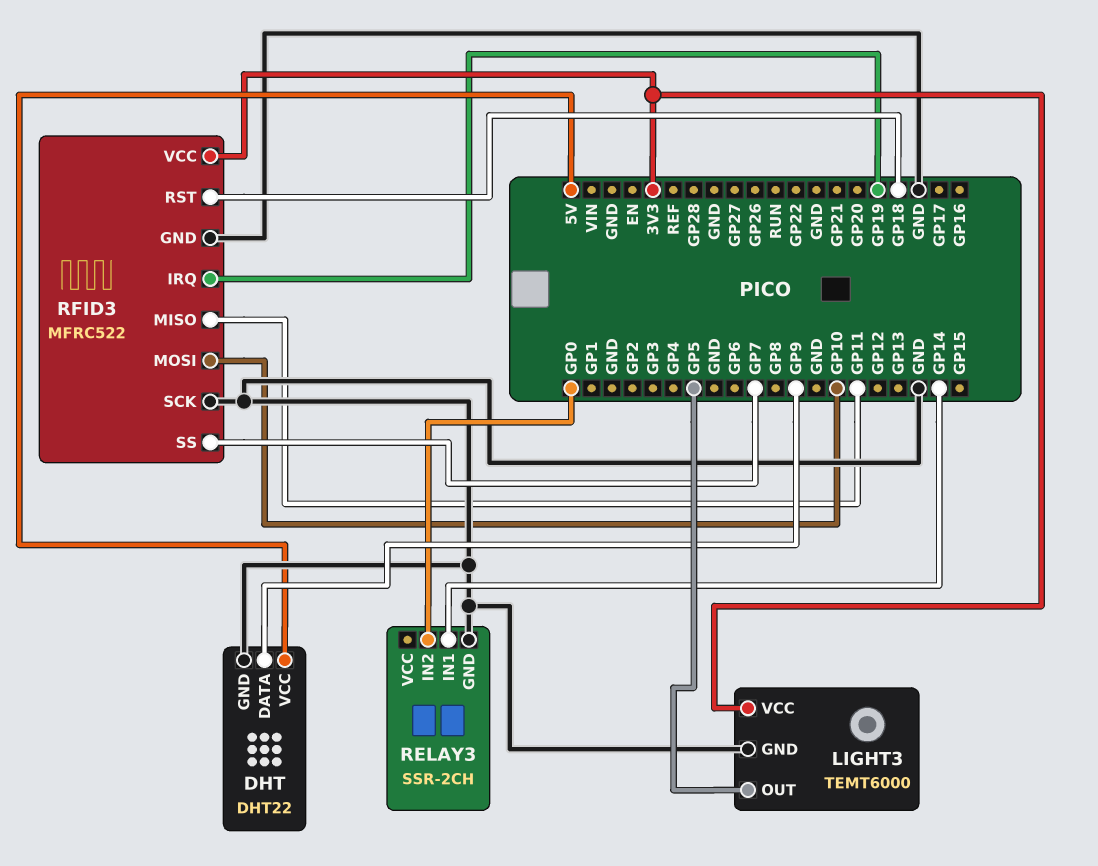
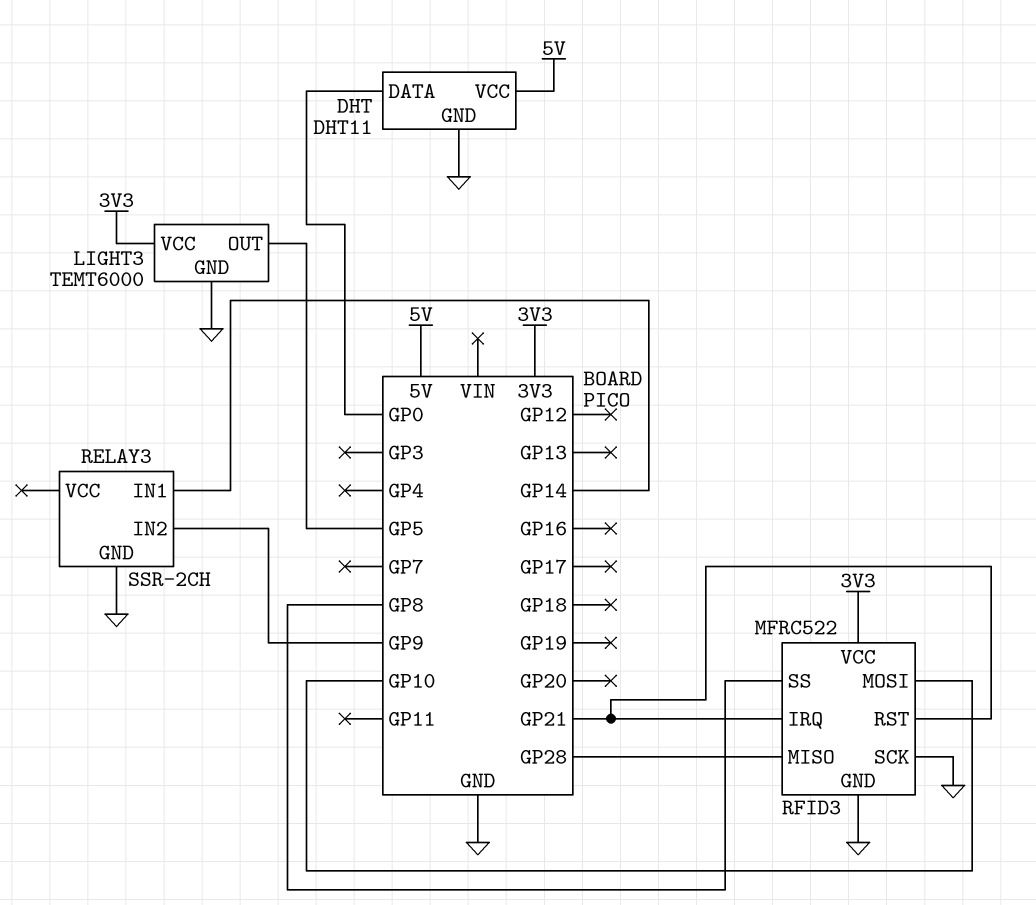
DHT: DHT22 -> DHT11
DHT pin DATA: GP9 -> GP0
RELAY3 pin IN2: GP0 -> GP9
RFID3 pin IRQ: GP19 -> GP21
RFID3 pin MISO: GP11 -> GP28
RFID3 pin RST: GP18 -> GP21
RFID3 pin SS: GP7 -> GP8

